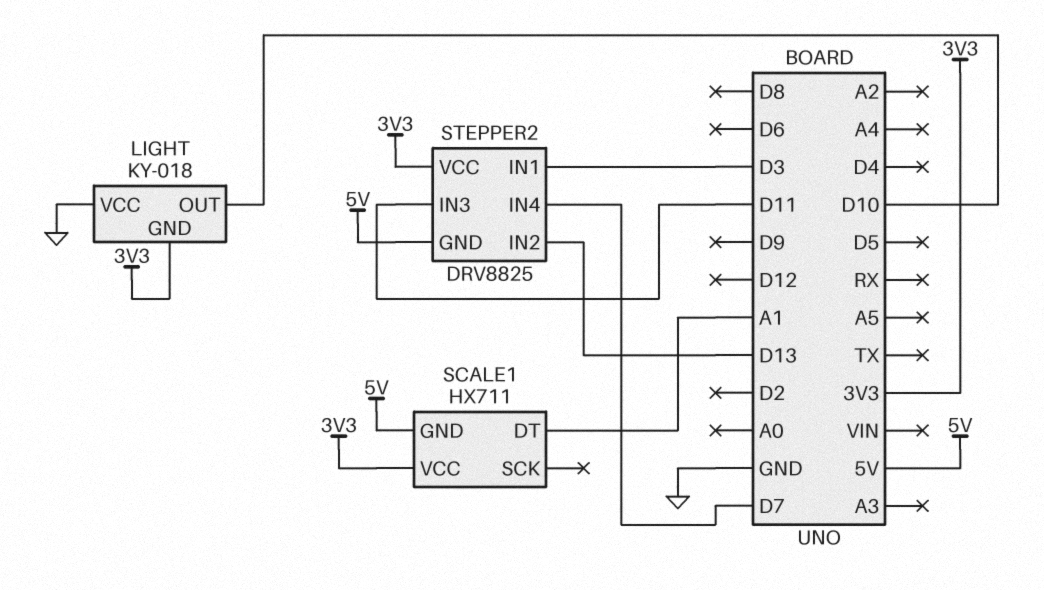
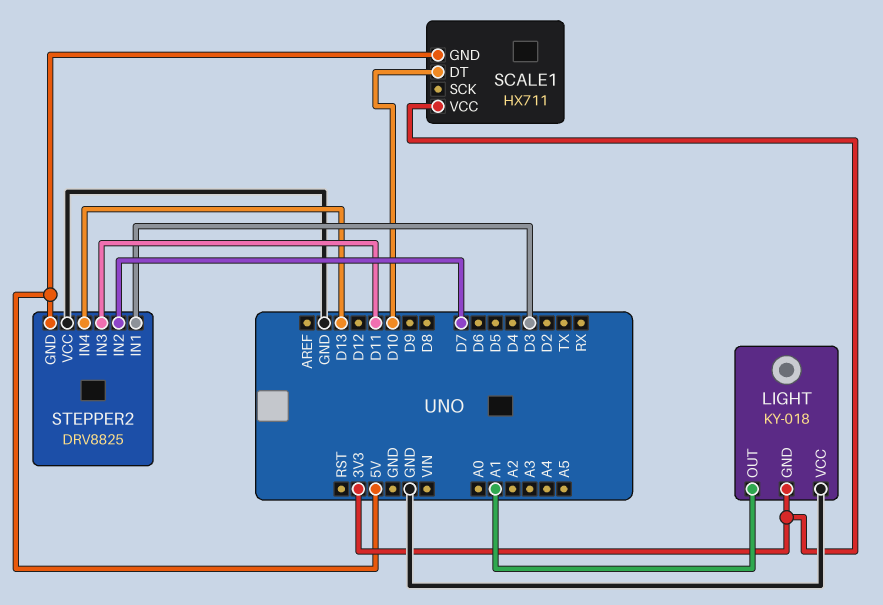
LIGHT pin OUT: D10 -> A1
SCALE1 pin DT: A1 -> D10
STEPPER2 pin IN2: D13 -> D7
STEPPER2 pin IN4: D7 -> D13
STEPPER2 pin VCC: 3V3 -> GND

